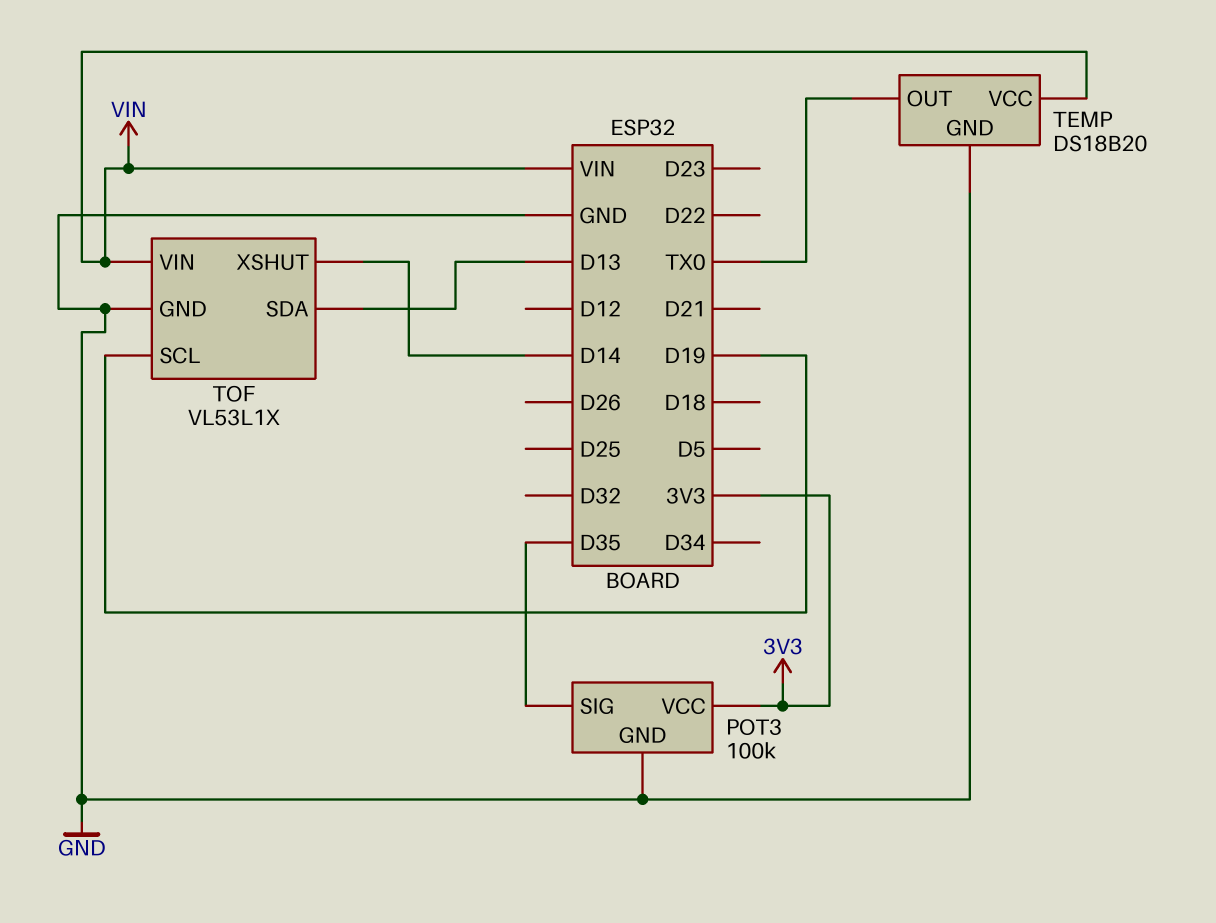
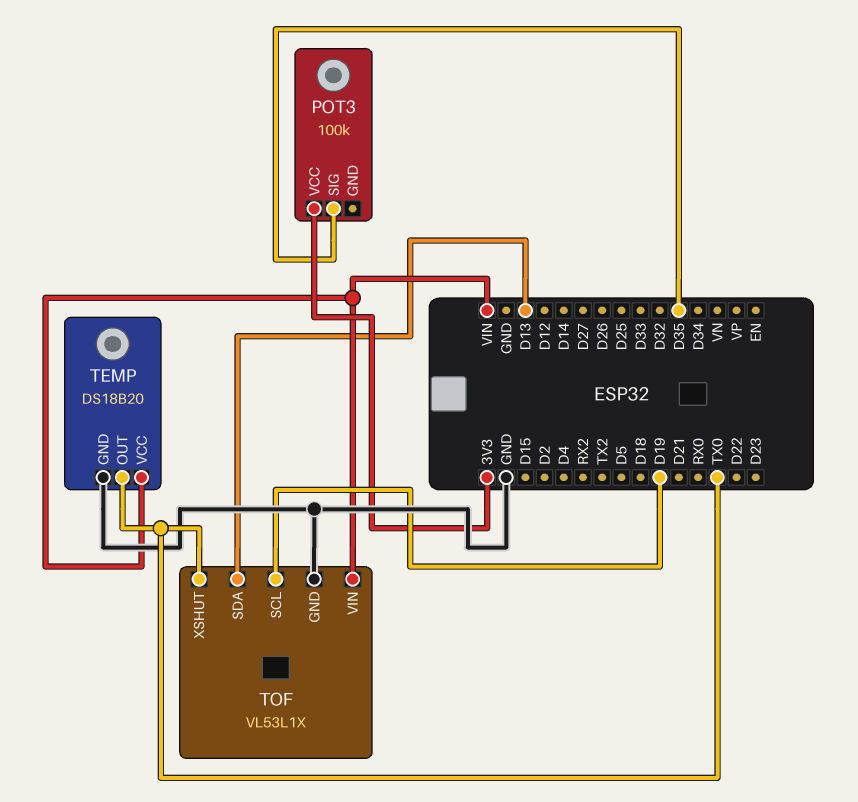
POT3 pin GND: GND -> none
TOF pin XSHUT: D14 -> TX0

